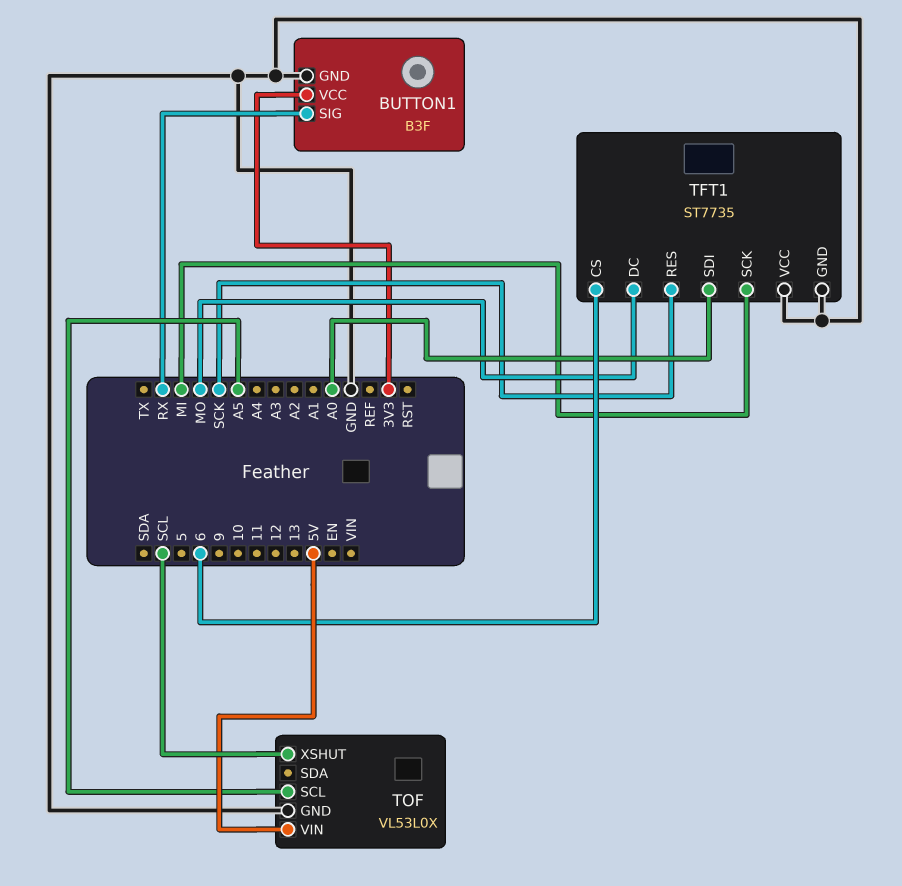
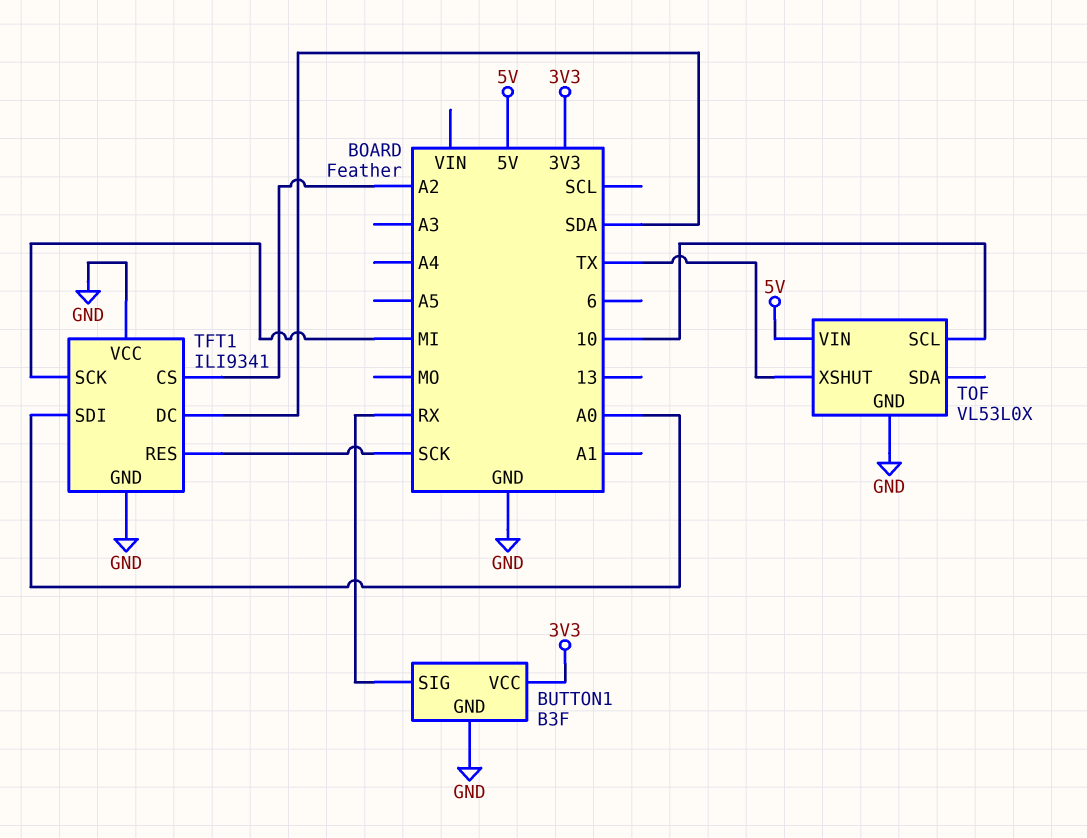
TFT1: ST7735 -> ILI9341
TFT1 pin CS: 6 -> A2
TFT1 pin DC: MO -> SDA
TOF pin SCL: A5 -> 10
TOF pin XSHUT: SCL -> TX

